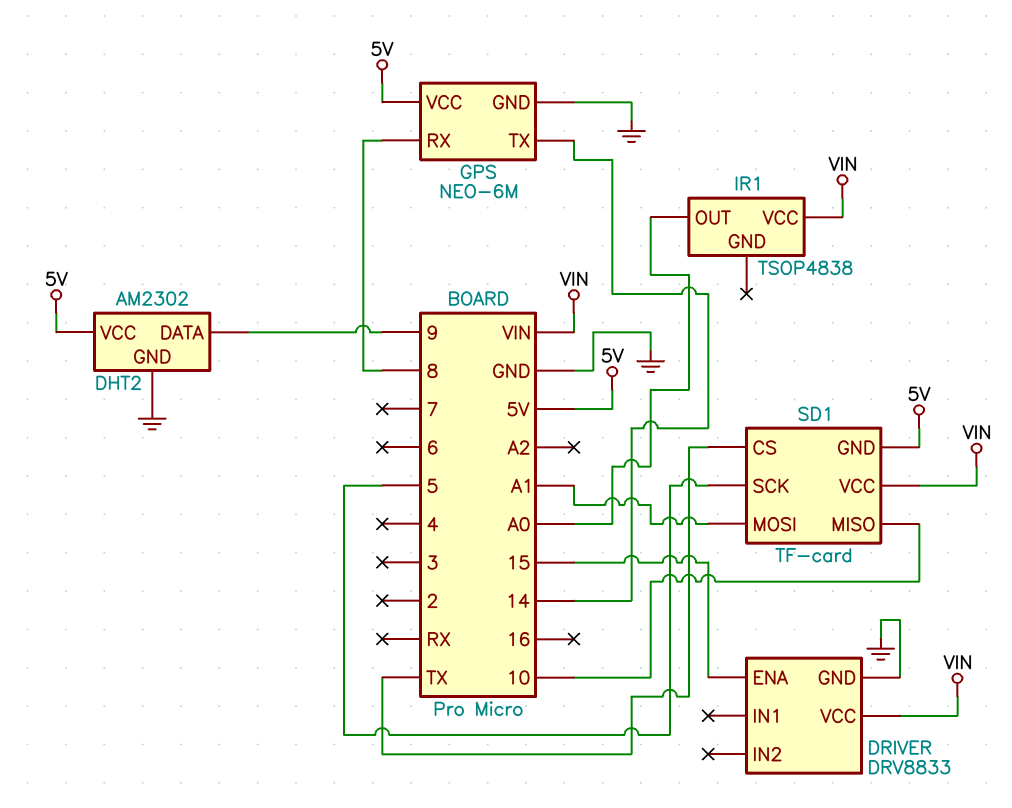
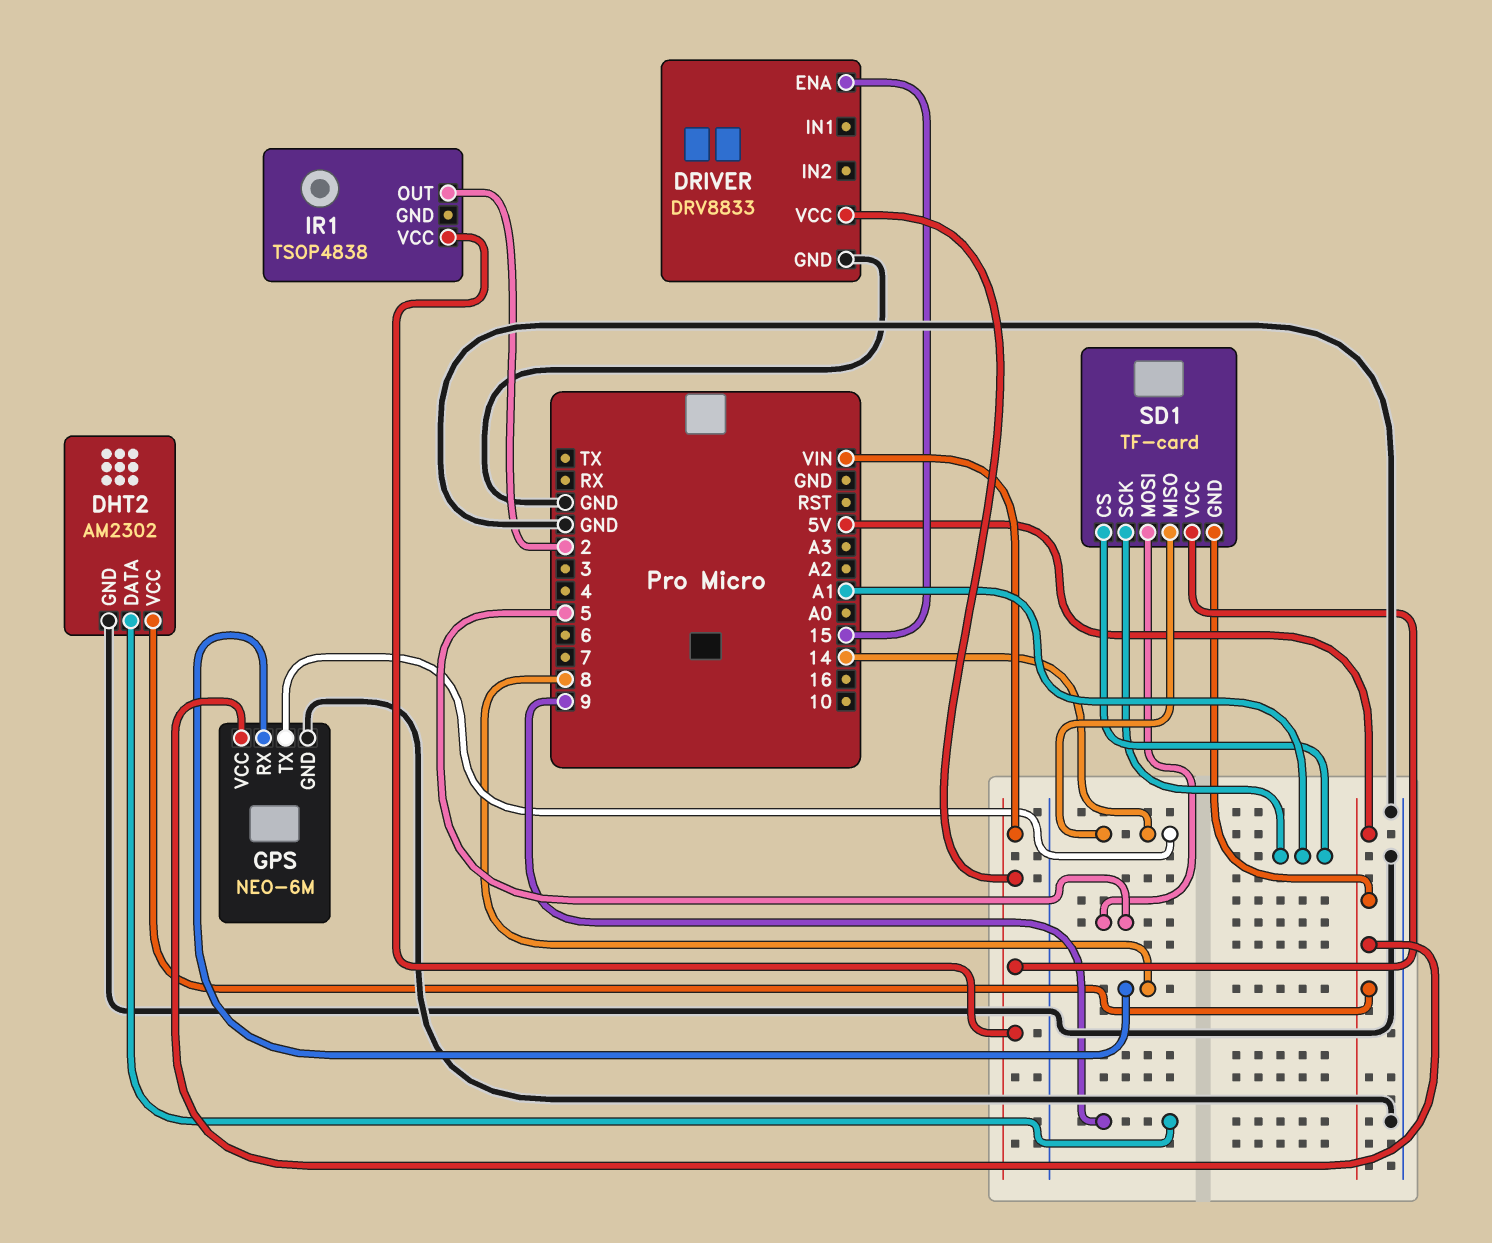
IR1 pin OUT: A0 -> 2
SD1 pin CS: TX -> A1
SD1 pin MISO: 10 -> 14
SD1 pin MOSI: A1 -> 5
SD1 pin SCK: 5 -> A1

